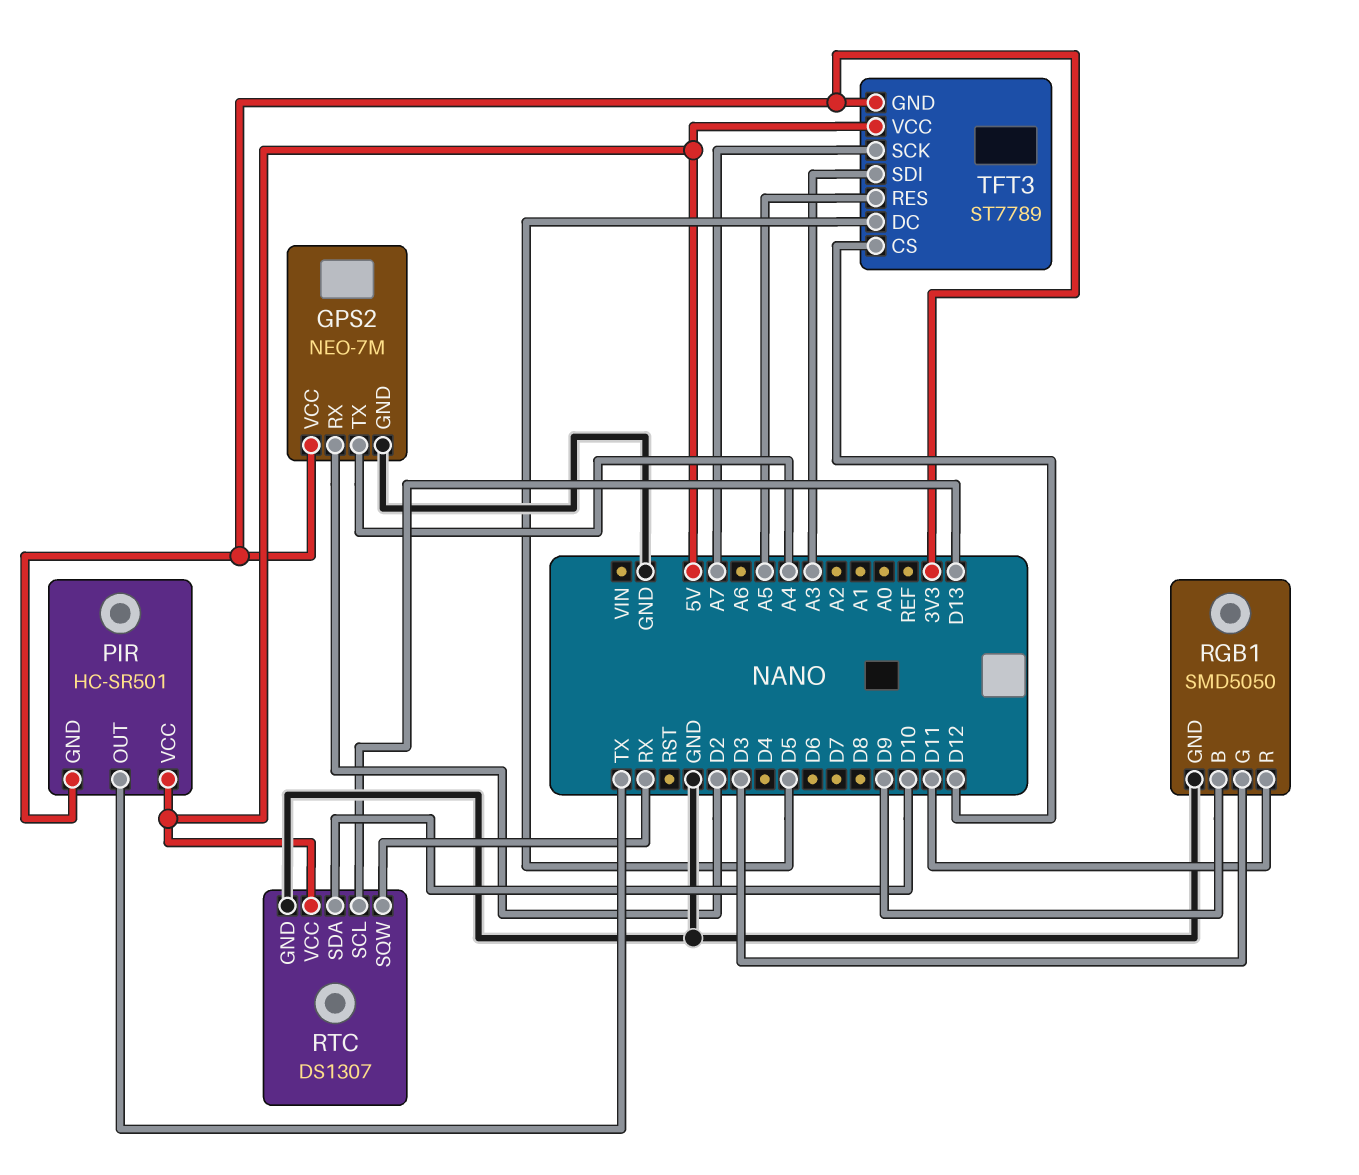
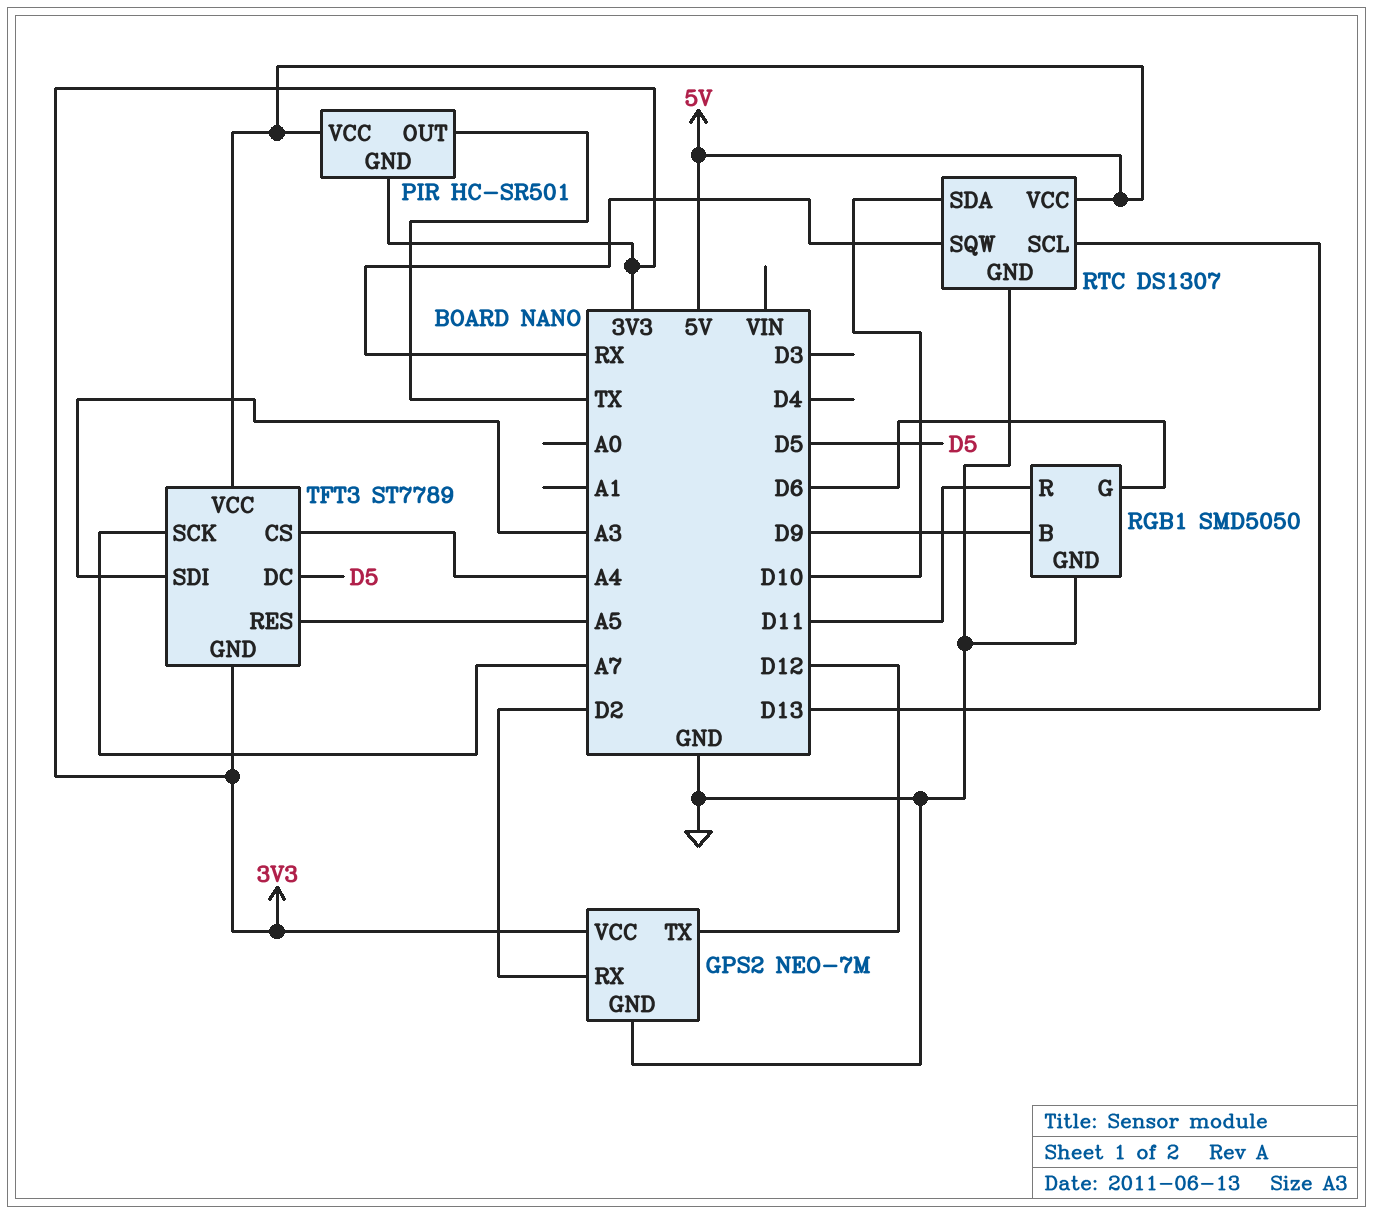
GPS2 pin TX: A4 -> D12
RGB1 pin G: D3 -> D6
TFT3 pin CS: D12 -> A4

